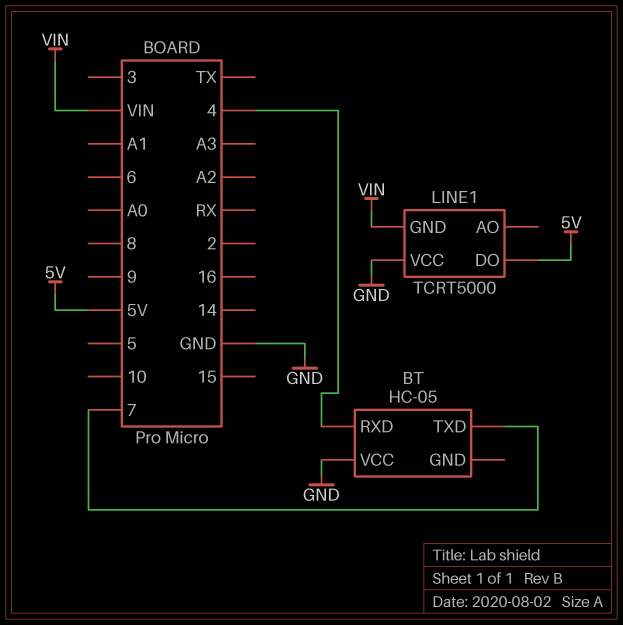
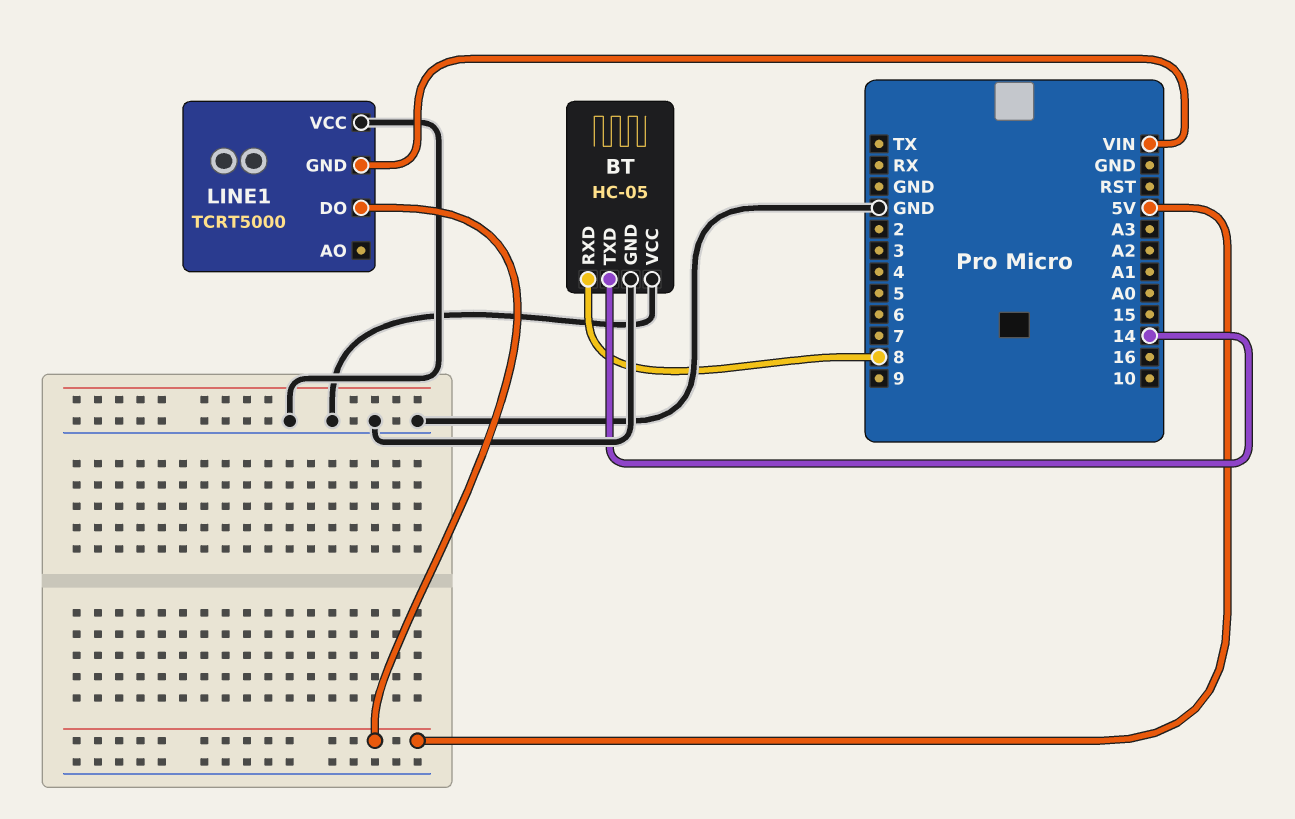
BT pin GND: none -> GND
BT pin RXD: 4 -> 8
BT pin TXD: 7 -> 14

